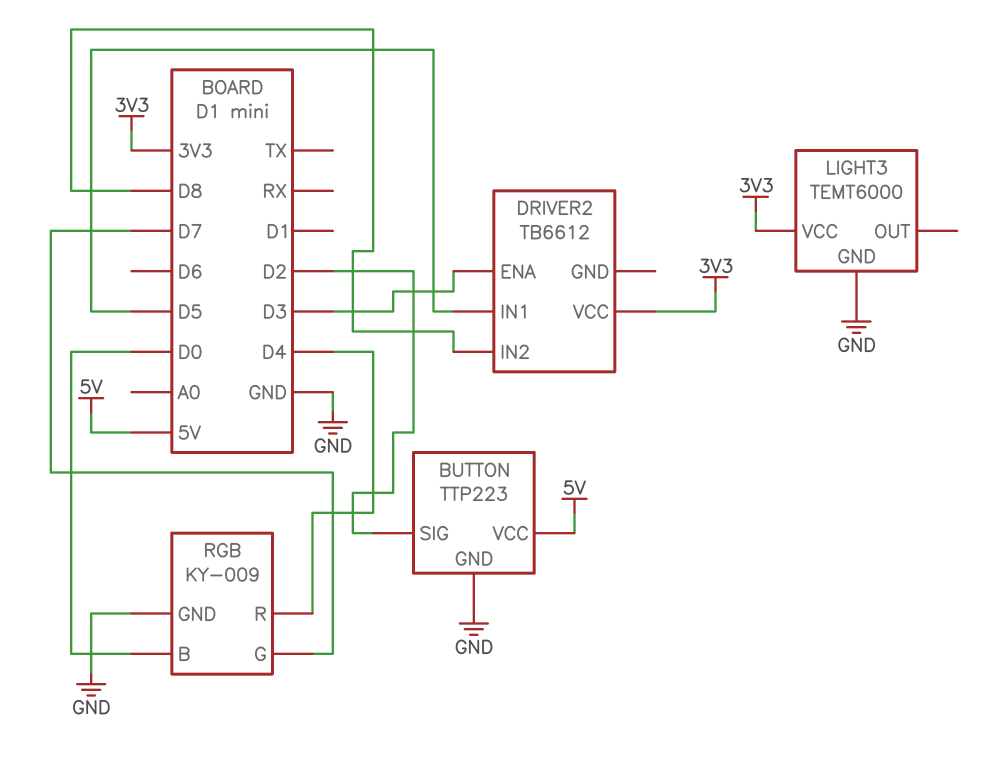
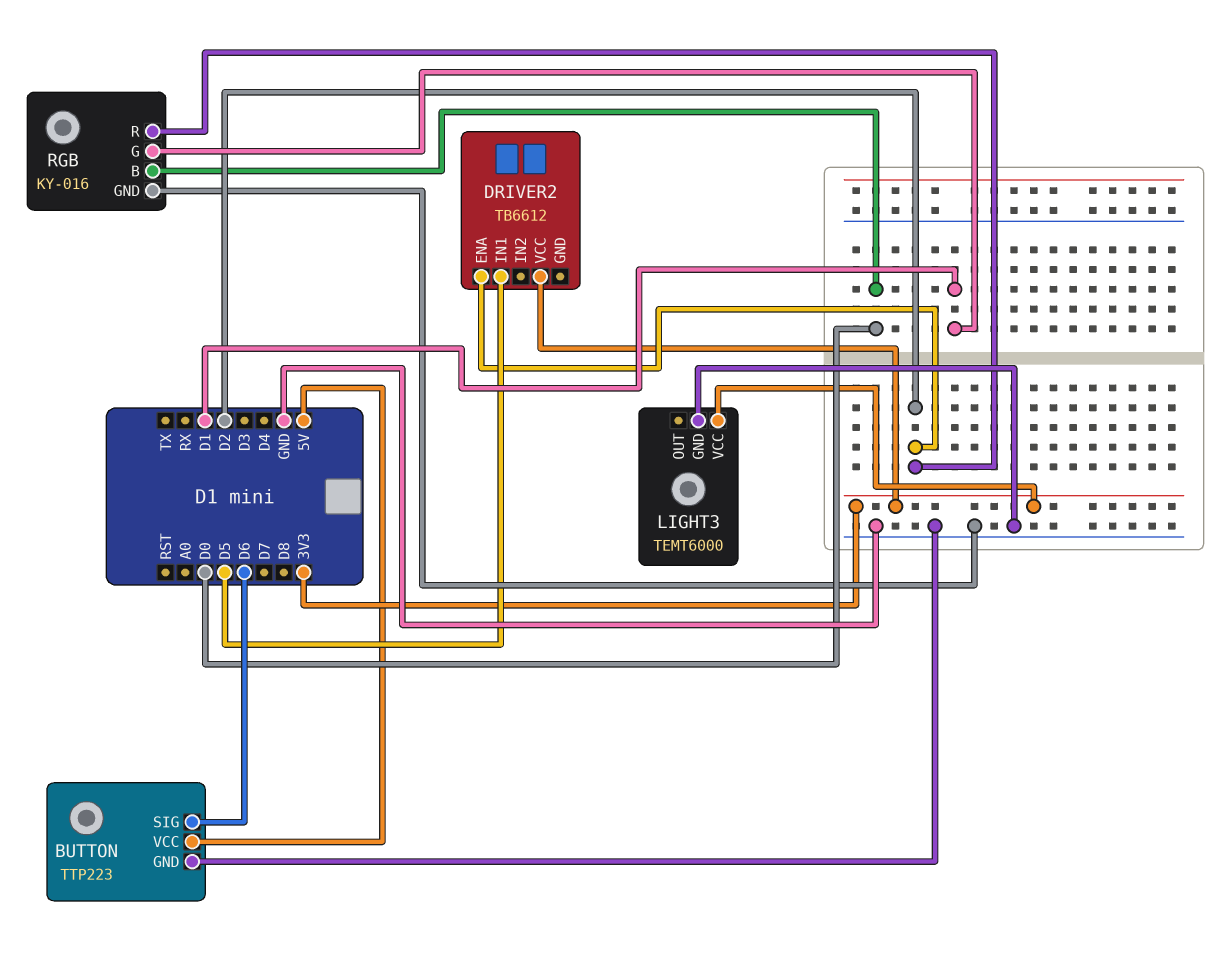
BUTTON pin SIG: D2 -> D6
DRIVER2 pin ENA: D3 -> D2
DRIVER2 pin IN2: D8 -> none
RGB: KY-009 -> KY-016
RGB pin G: D7 -> D1
RGB pin R: D4 -> D2

